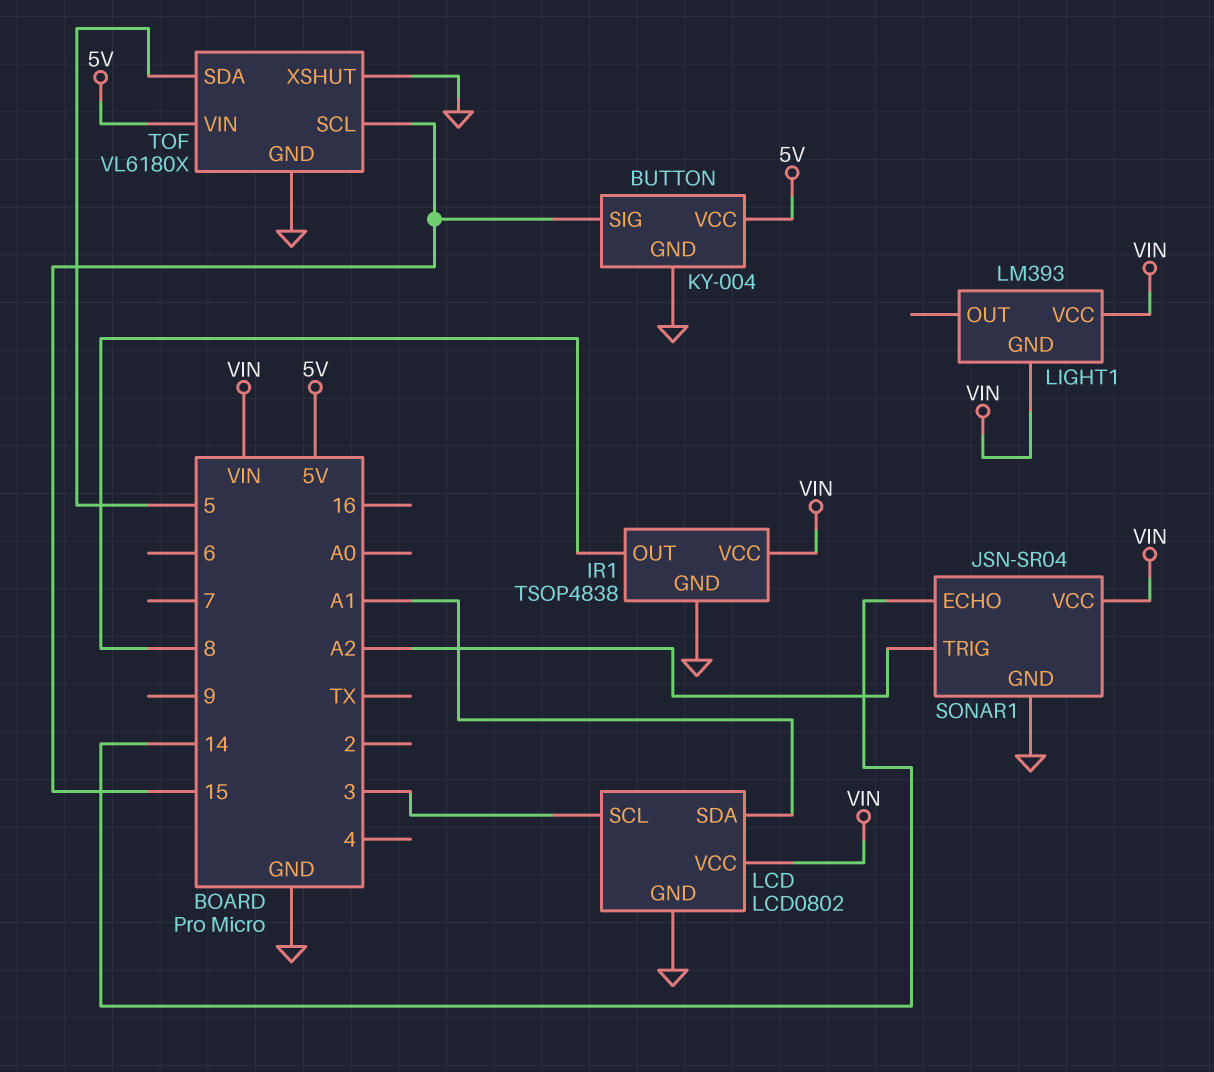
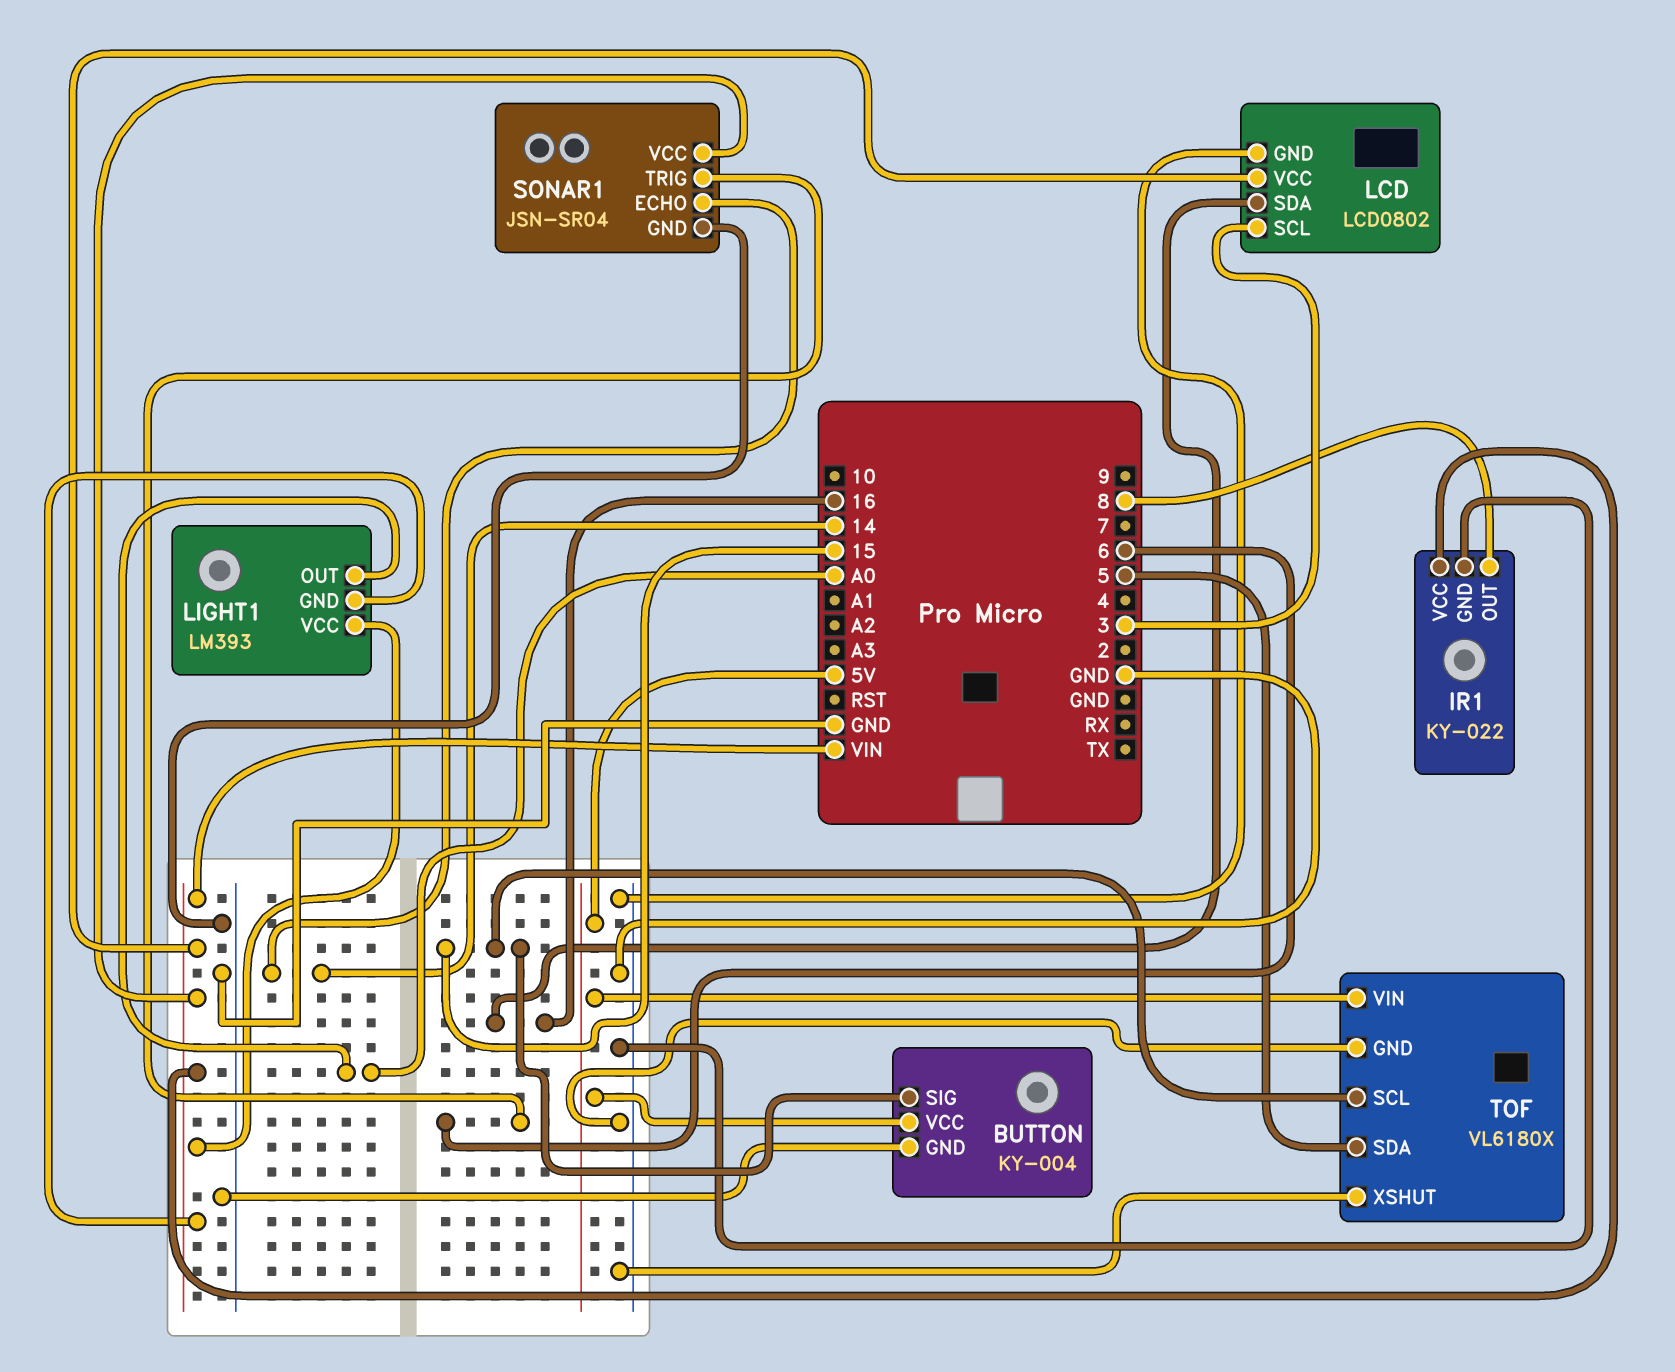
IR1: TSOP4838 -> KY-022
LCD pin SDA: A1 -> 16
LIGHT1 pin OUT: none -> A0
SONAR1 pin TRIG: A2 -> 6

